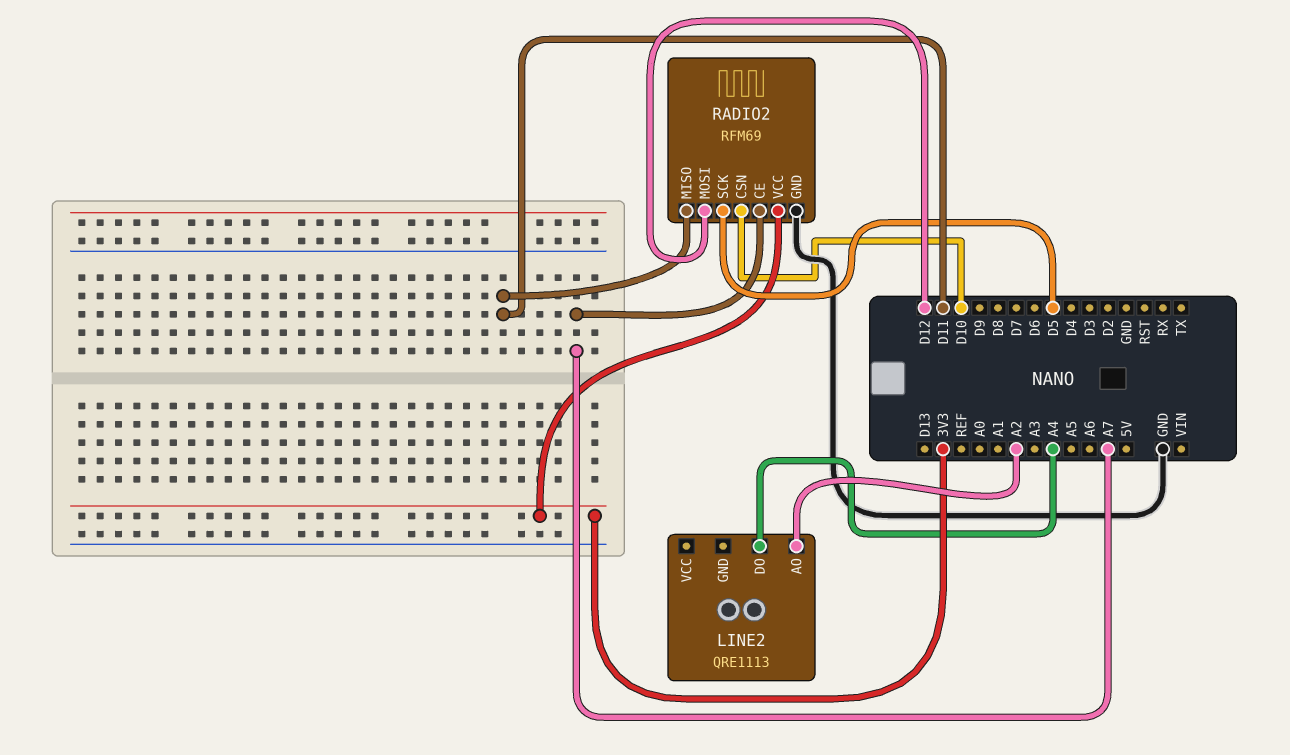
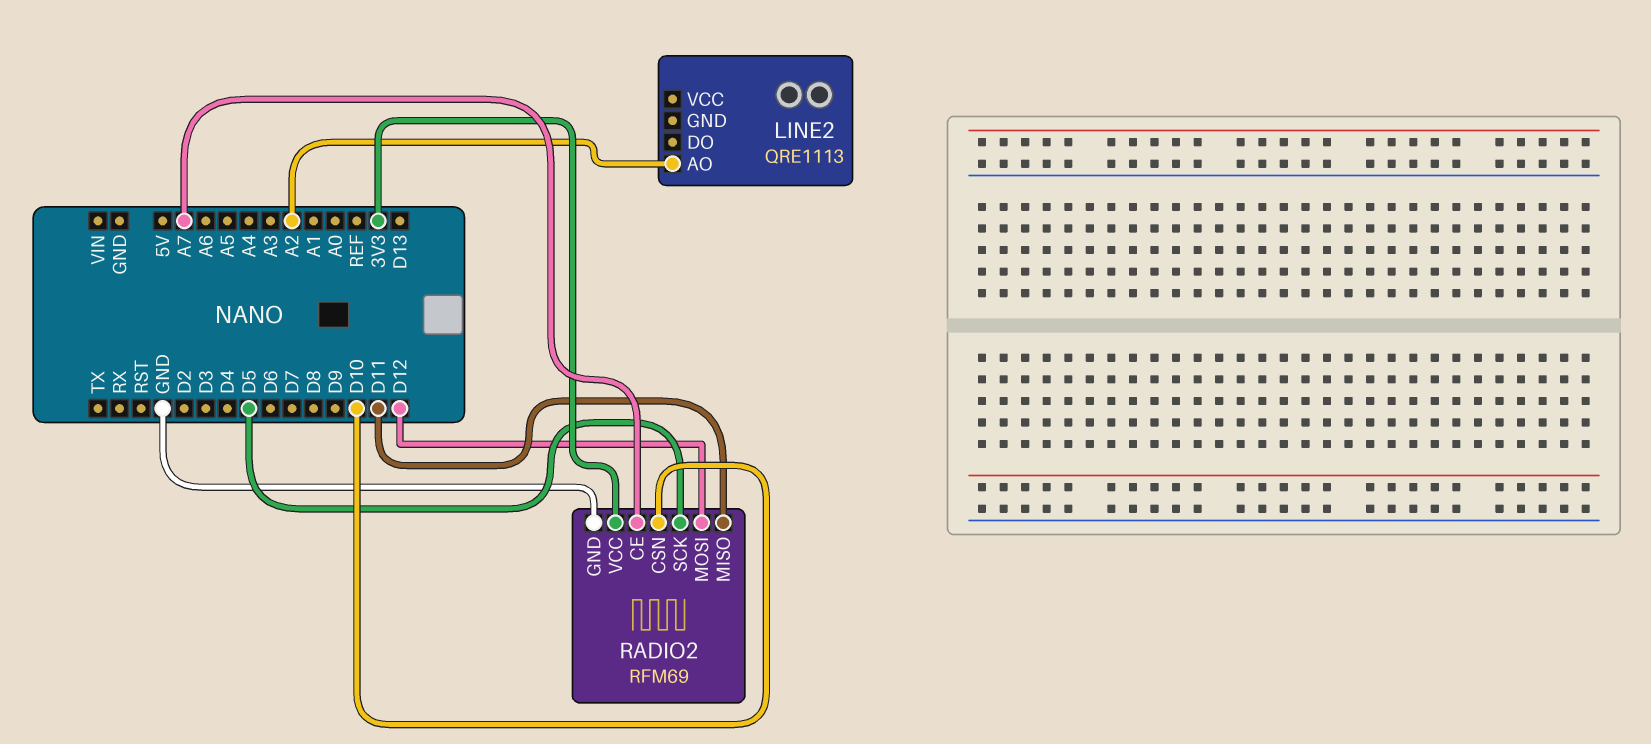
LINE2 pin DO: A4 -> none

